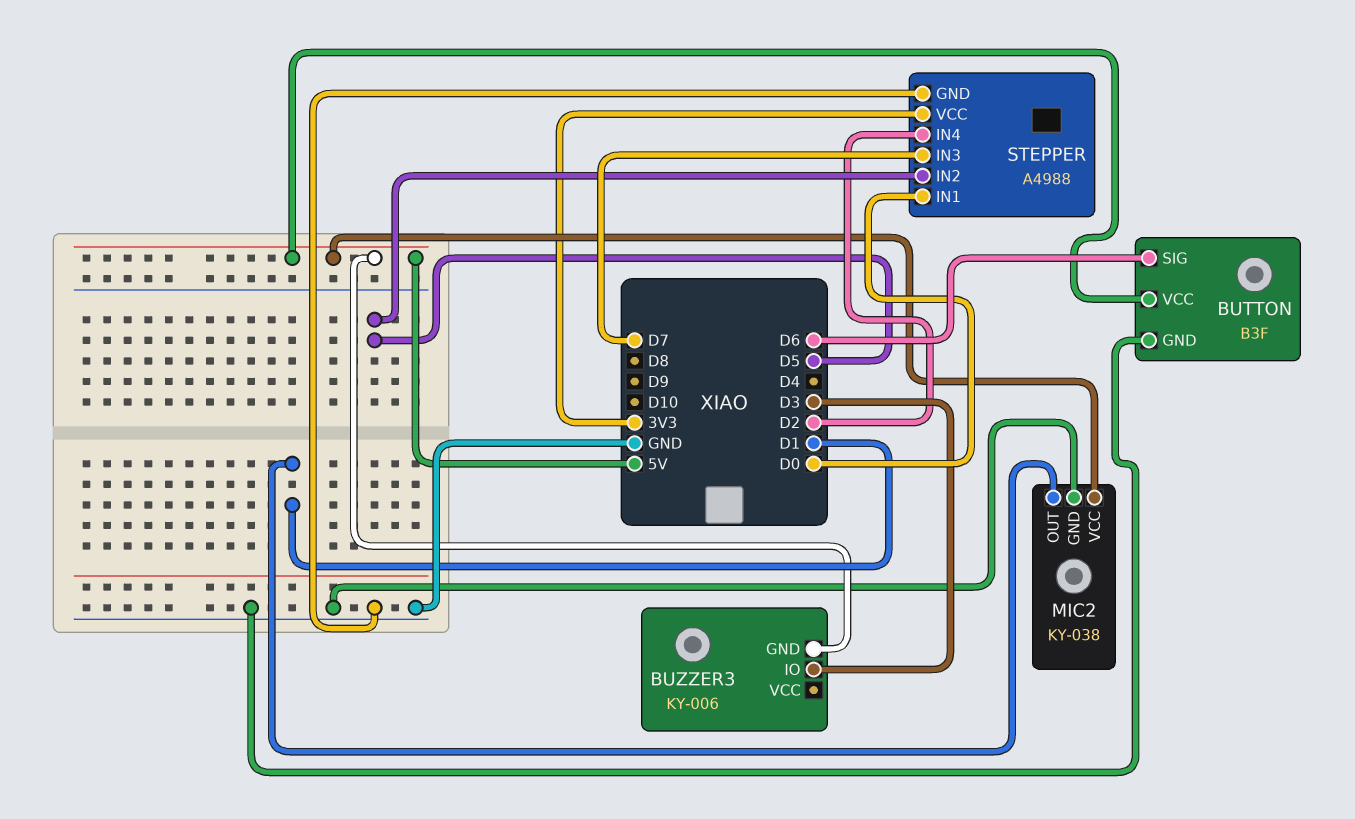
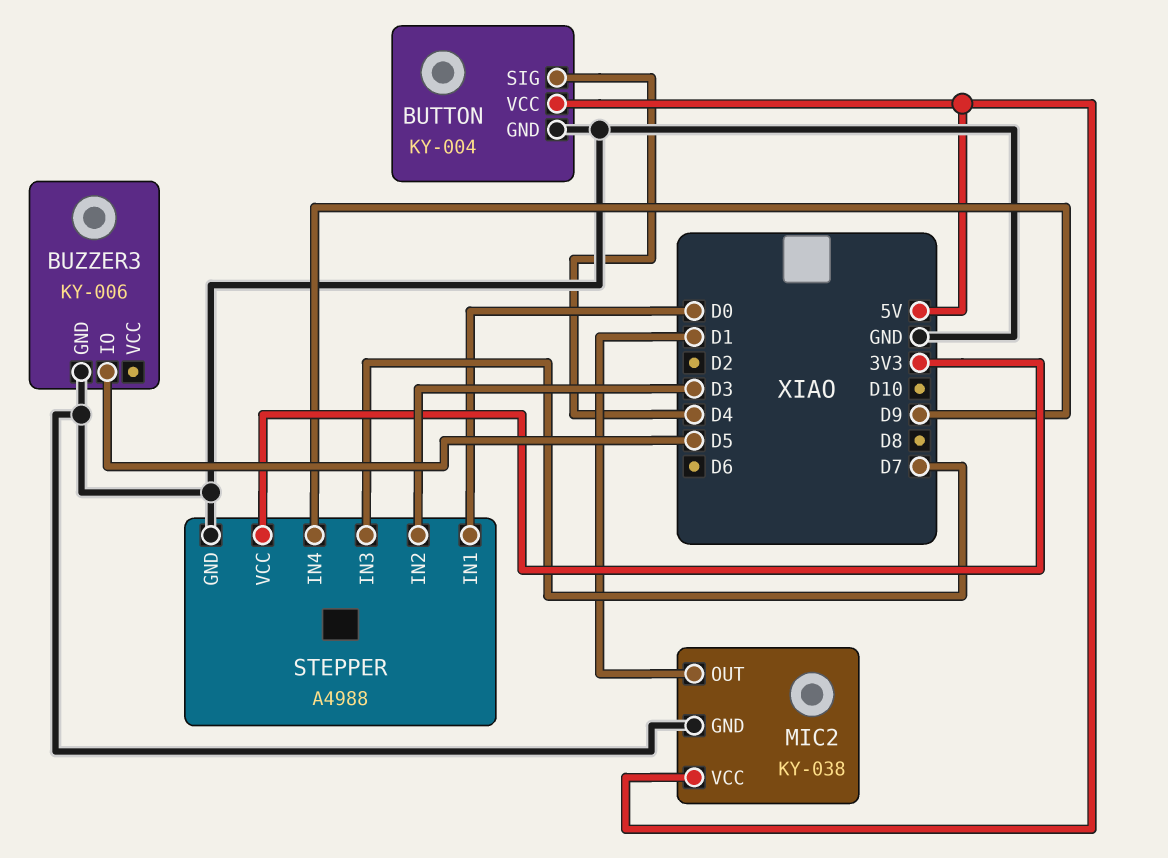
BUTTON: B3F -> KY-004
BUTTON pin SIG: D6 -> D4
BUZZER3 pin GND: 5V -> GND
BUZZER3 pin IO: D3 -> D5
STEPPER pin IN2: D5 -> D3
STEPPER pin IN4: D2 -> D9

